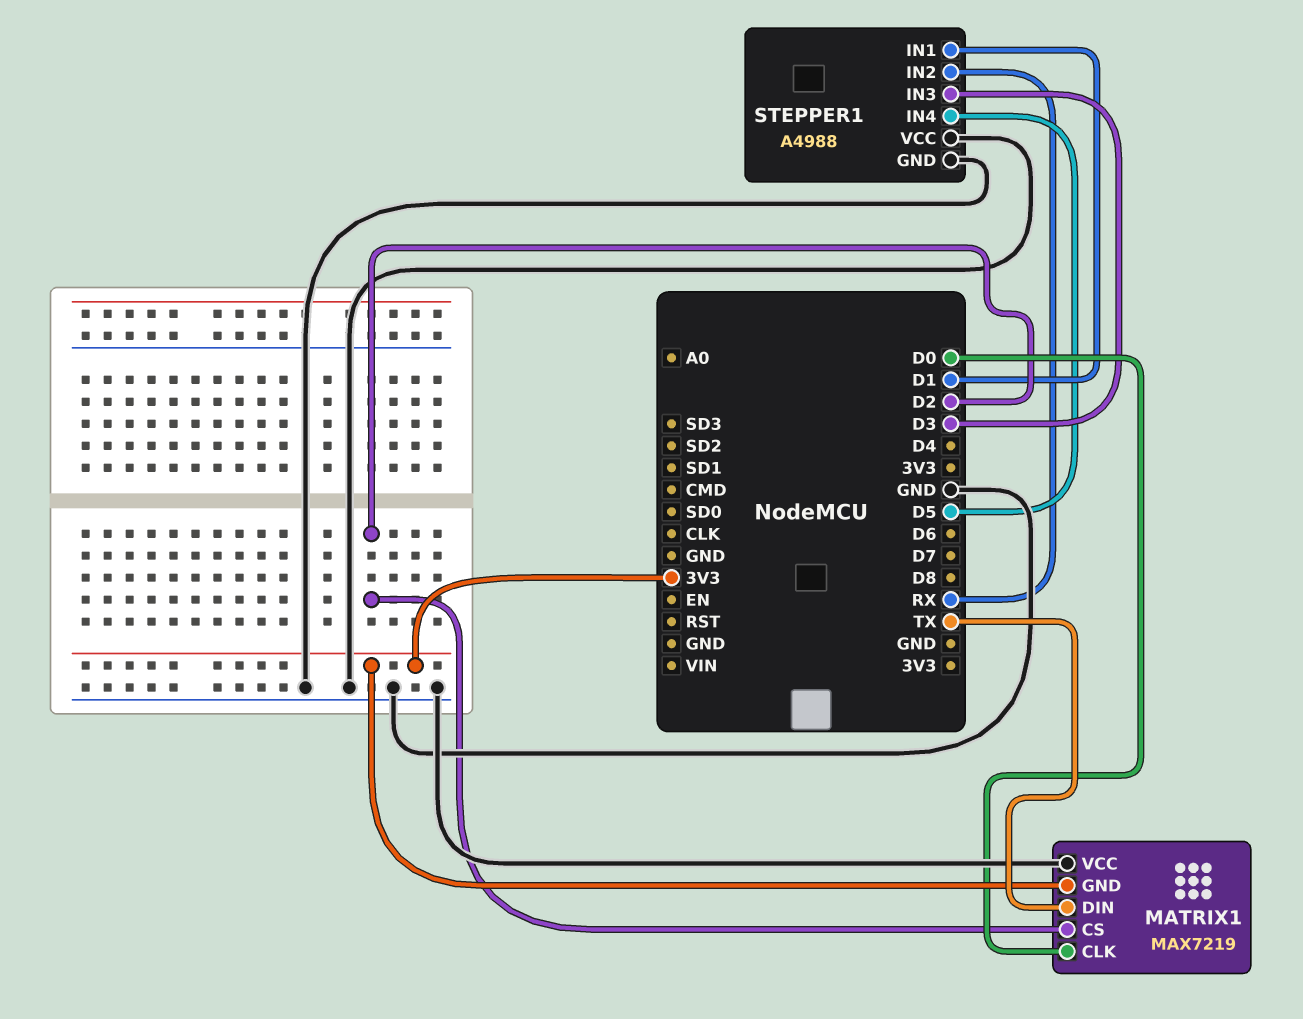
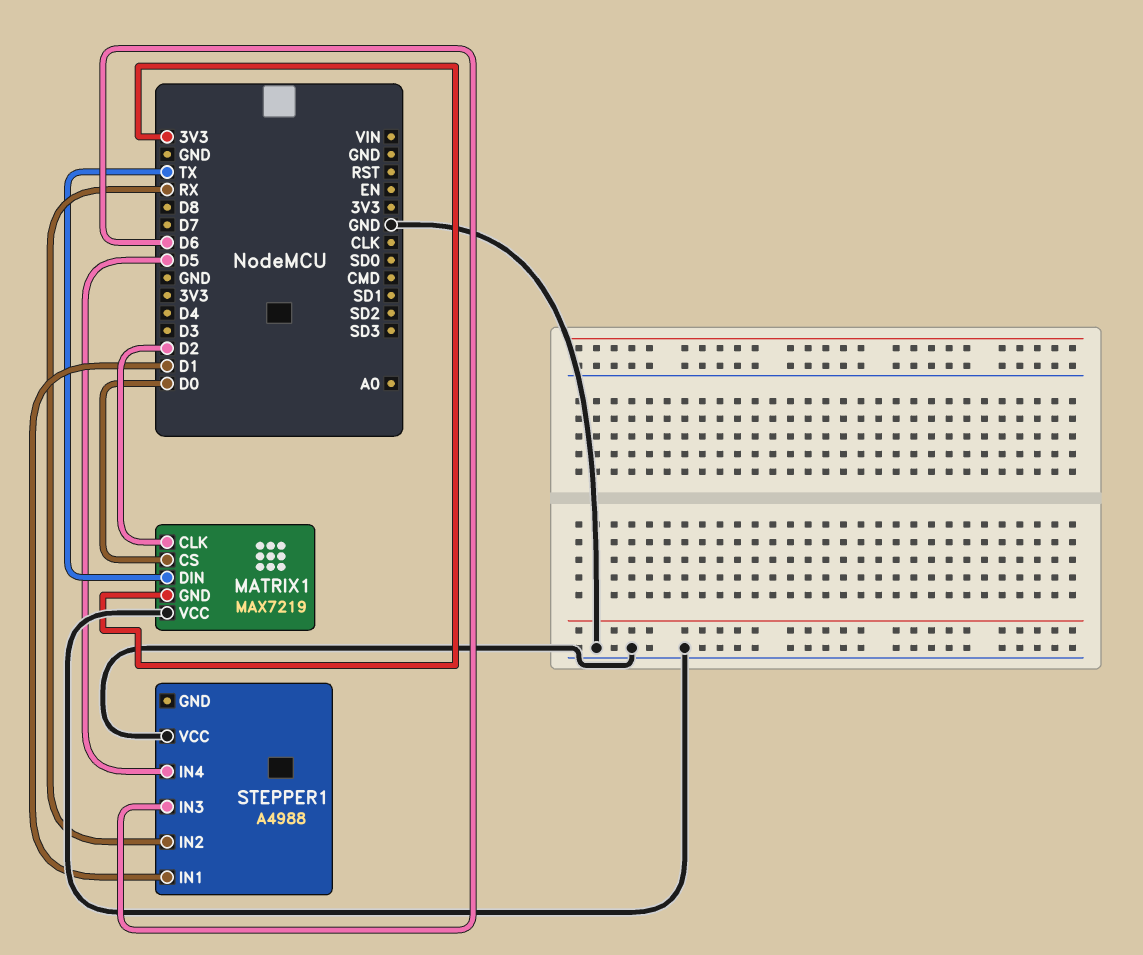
MATRIX1 pin CLK: D0 -> D2
MATRIX1 pin CS: D2 -> D0
STEPPER1 pin GND: GND -> none
STEPPER1 pin IN3: D3 -> D6

